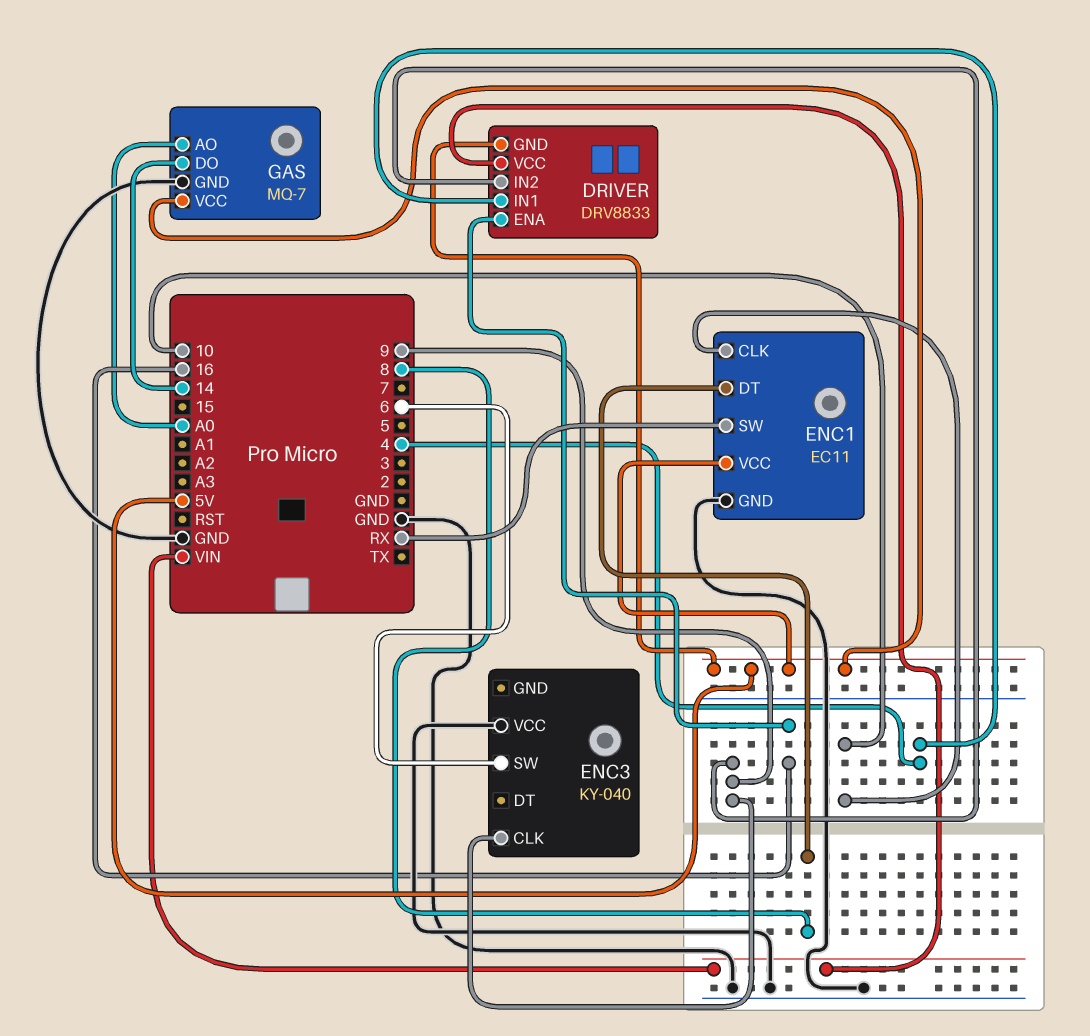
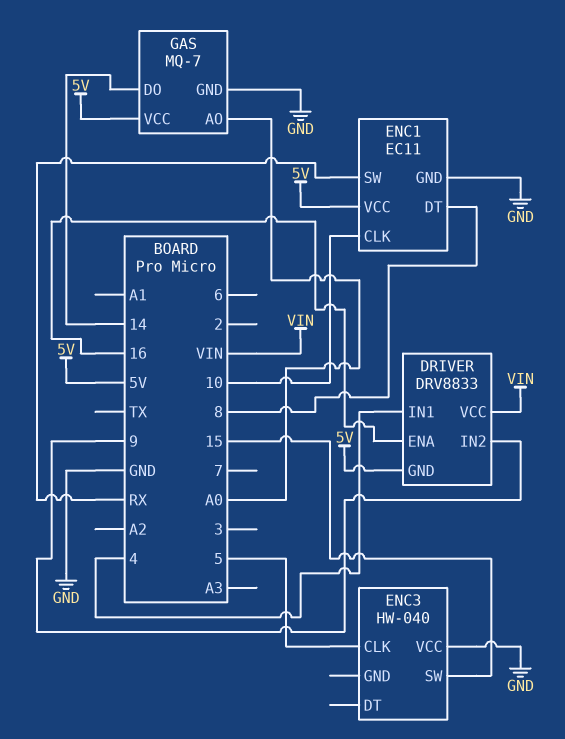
ENC3: KY-040 -> HW-040
ENC3 pin CLK: 9 -> 5
ENC3 pin SW: 6 -> 15

